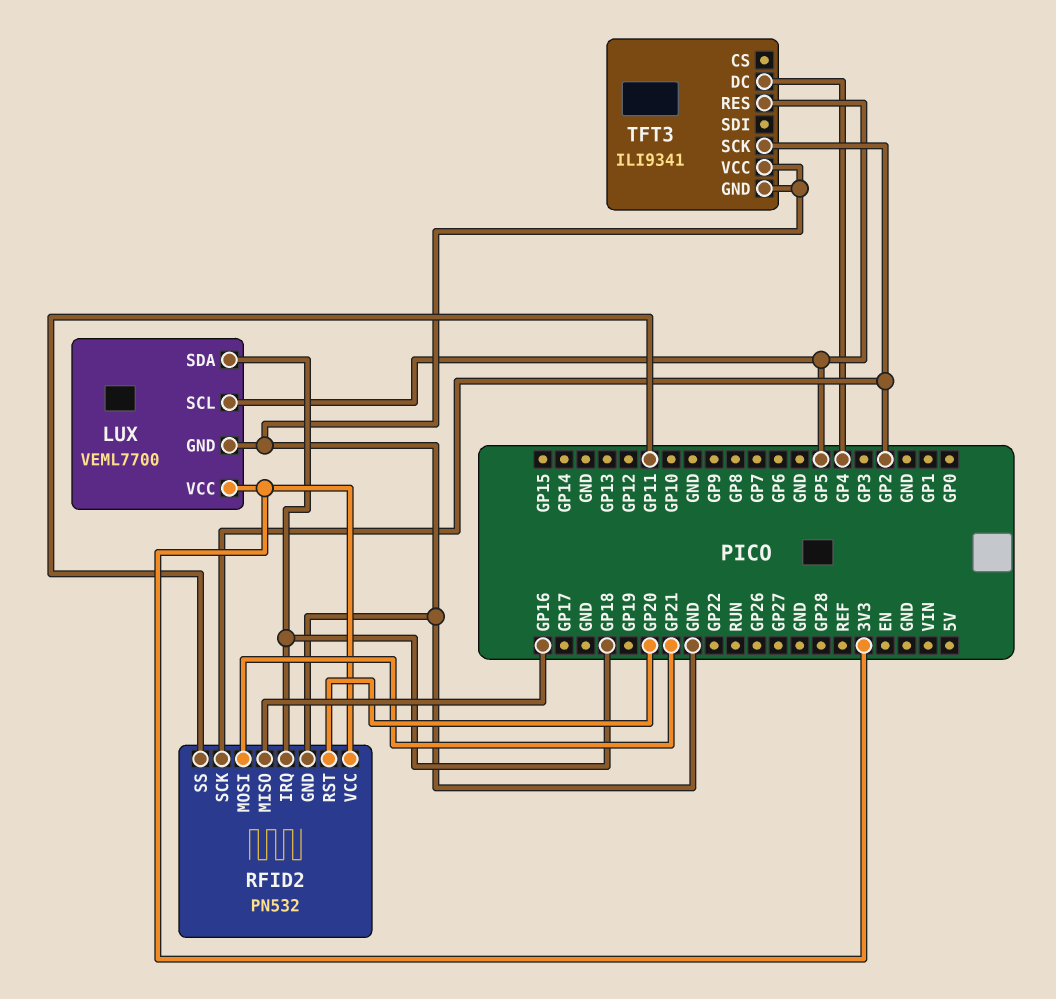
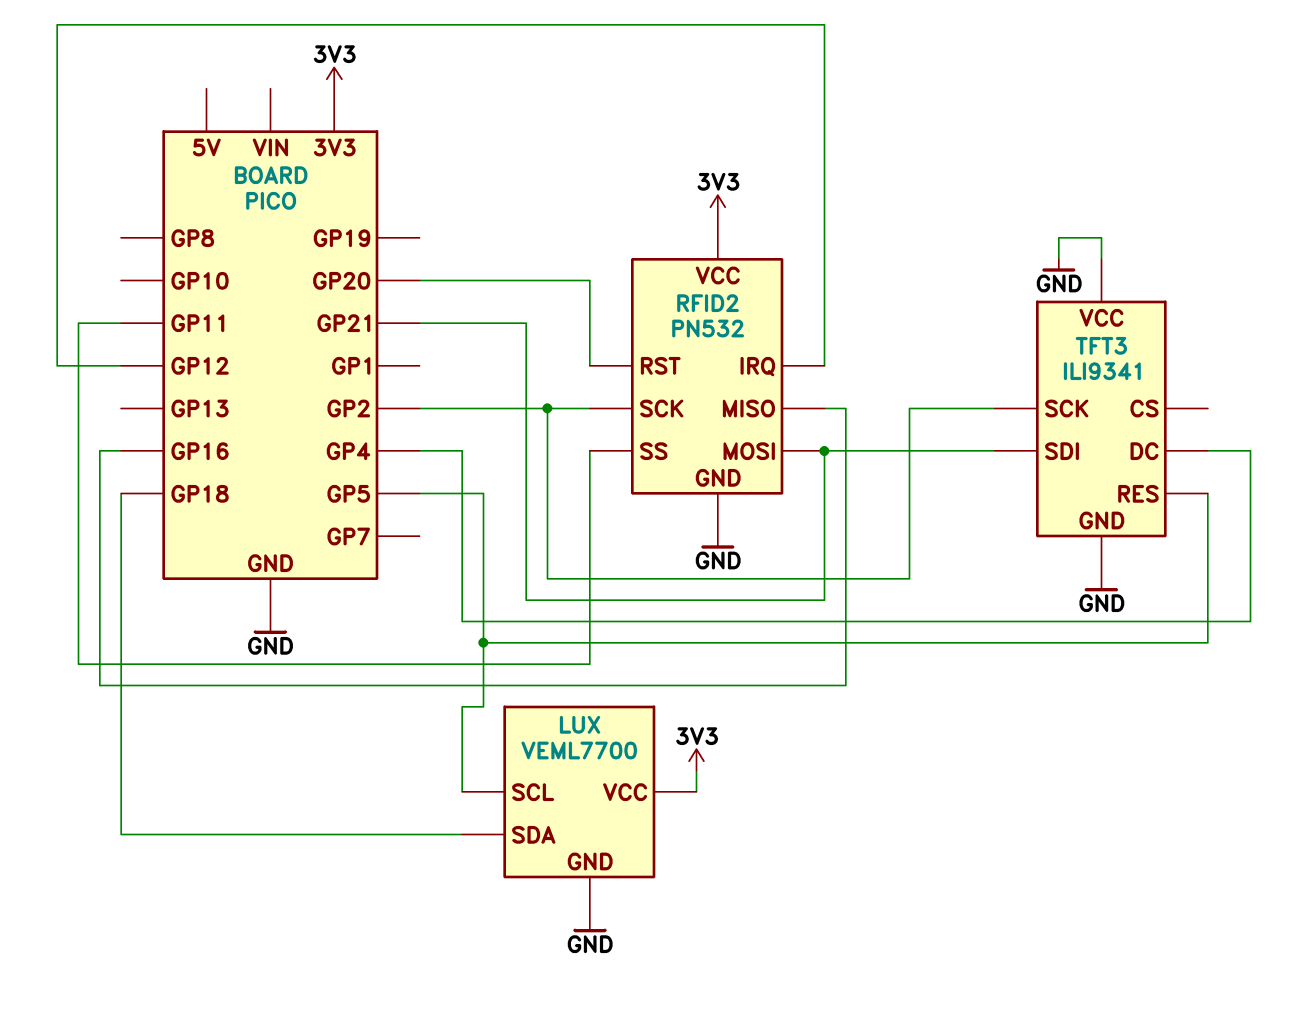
RFID2 pin IRQ: GP18 -> GP12
TFT3 pin SDI: none -> GP21

